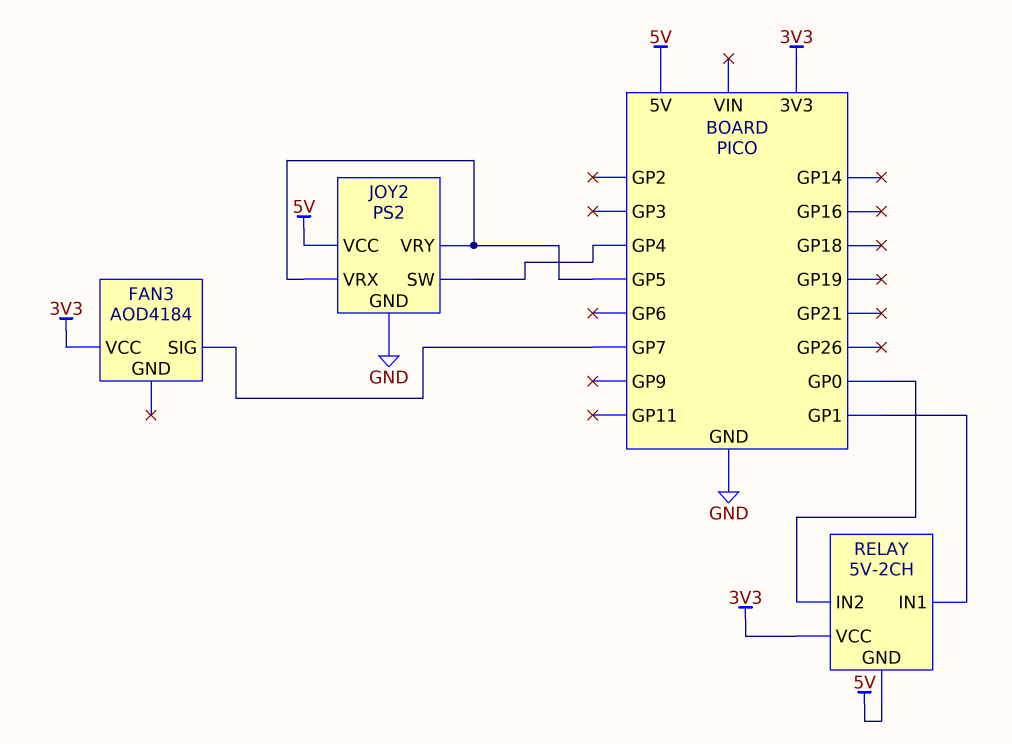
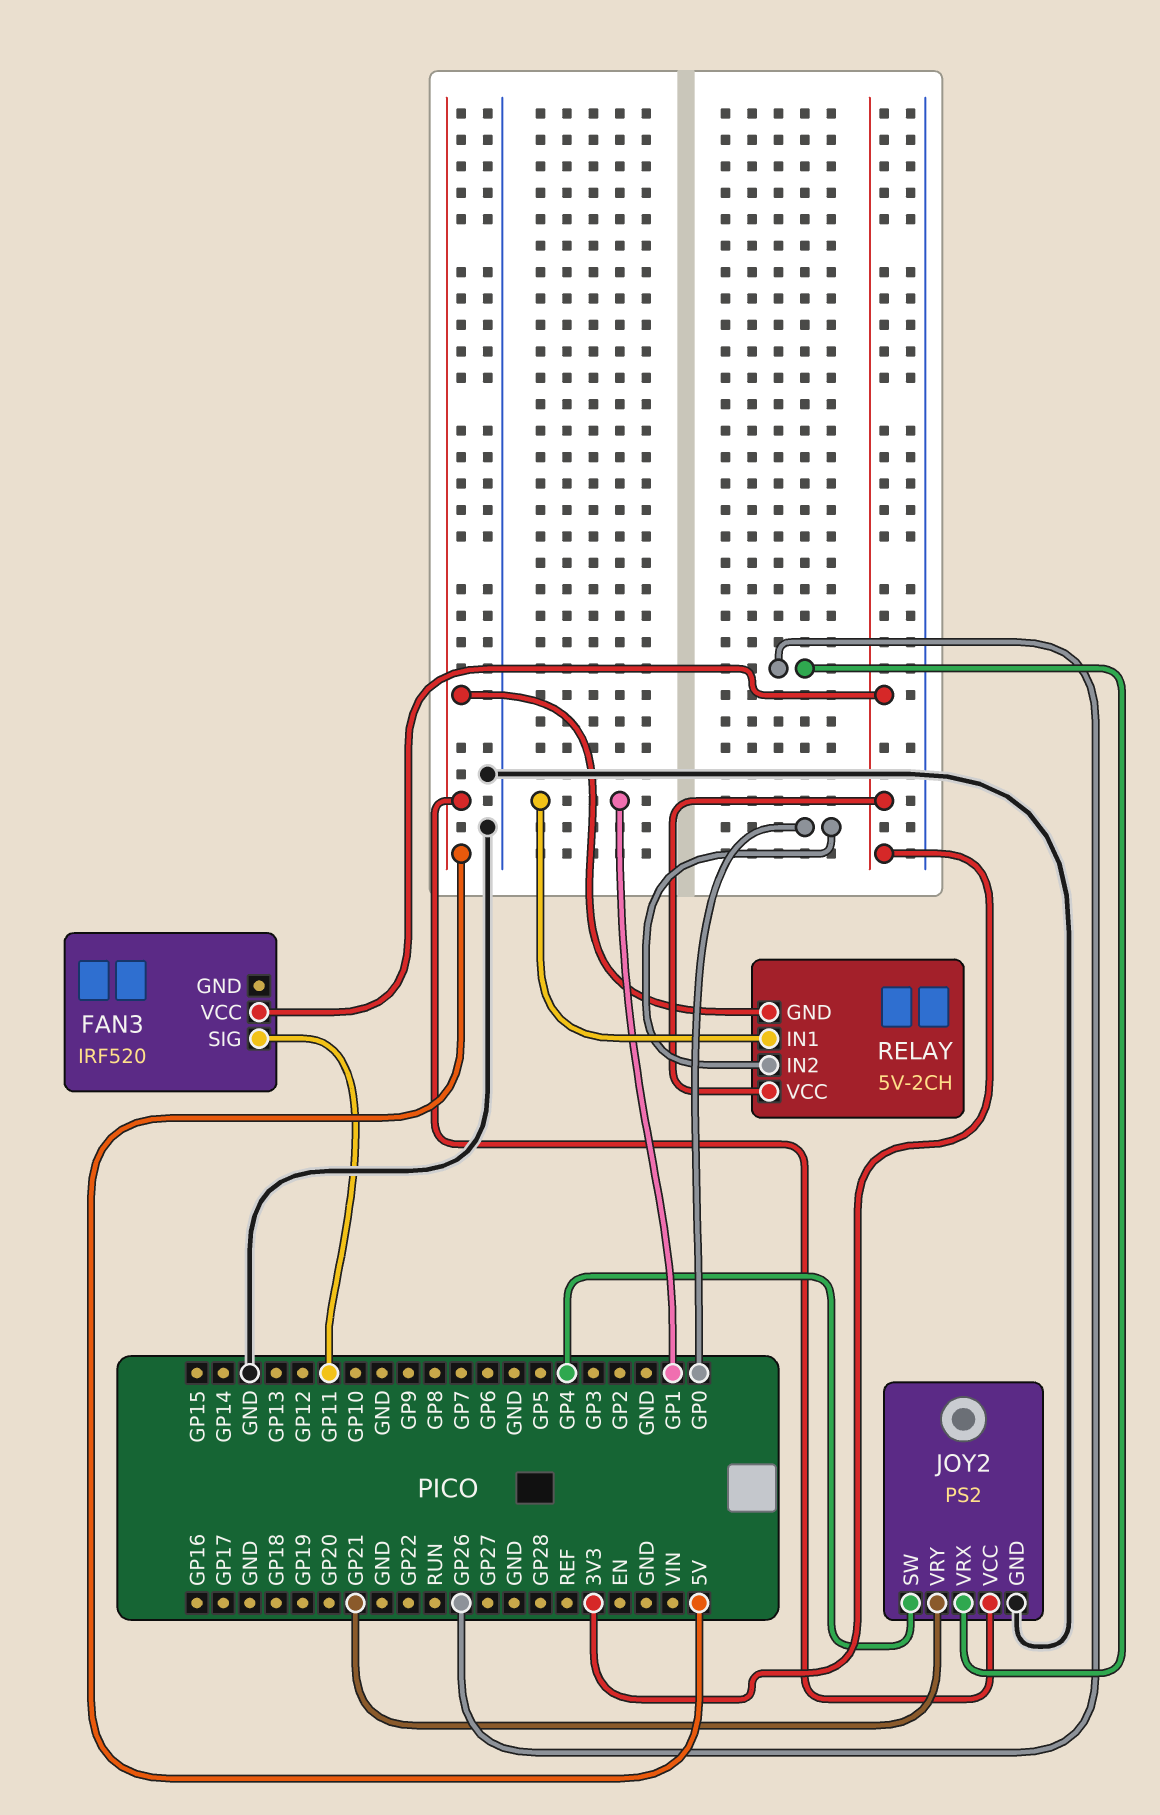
FAN3: AOD4184 -> IRF520
FAN3 pin SIG: GP7 -> GP11
JOY2 pin VRX: GP5 -> GP26
JOY2 pin VRY: GP5 -> GP21

